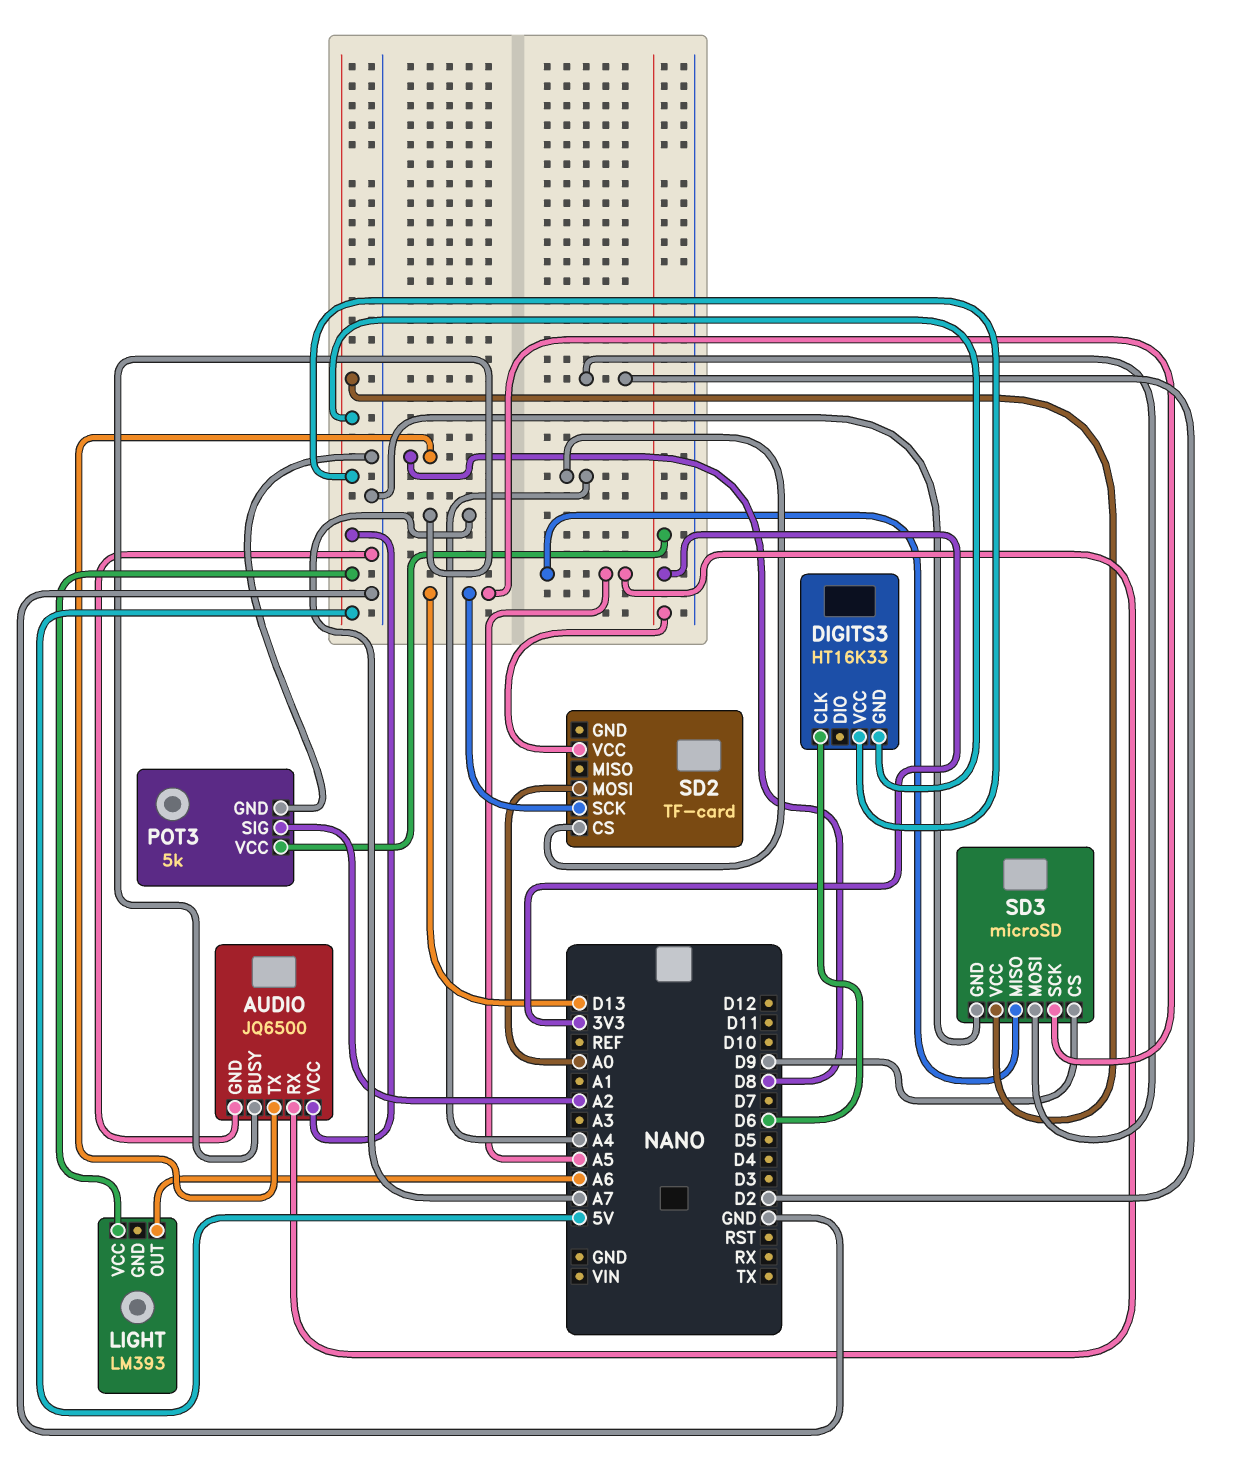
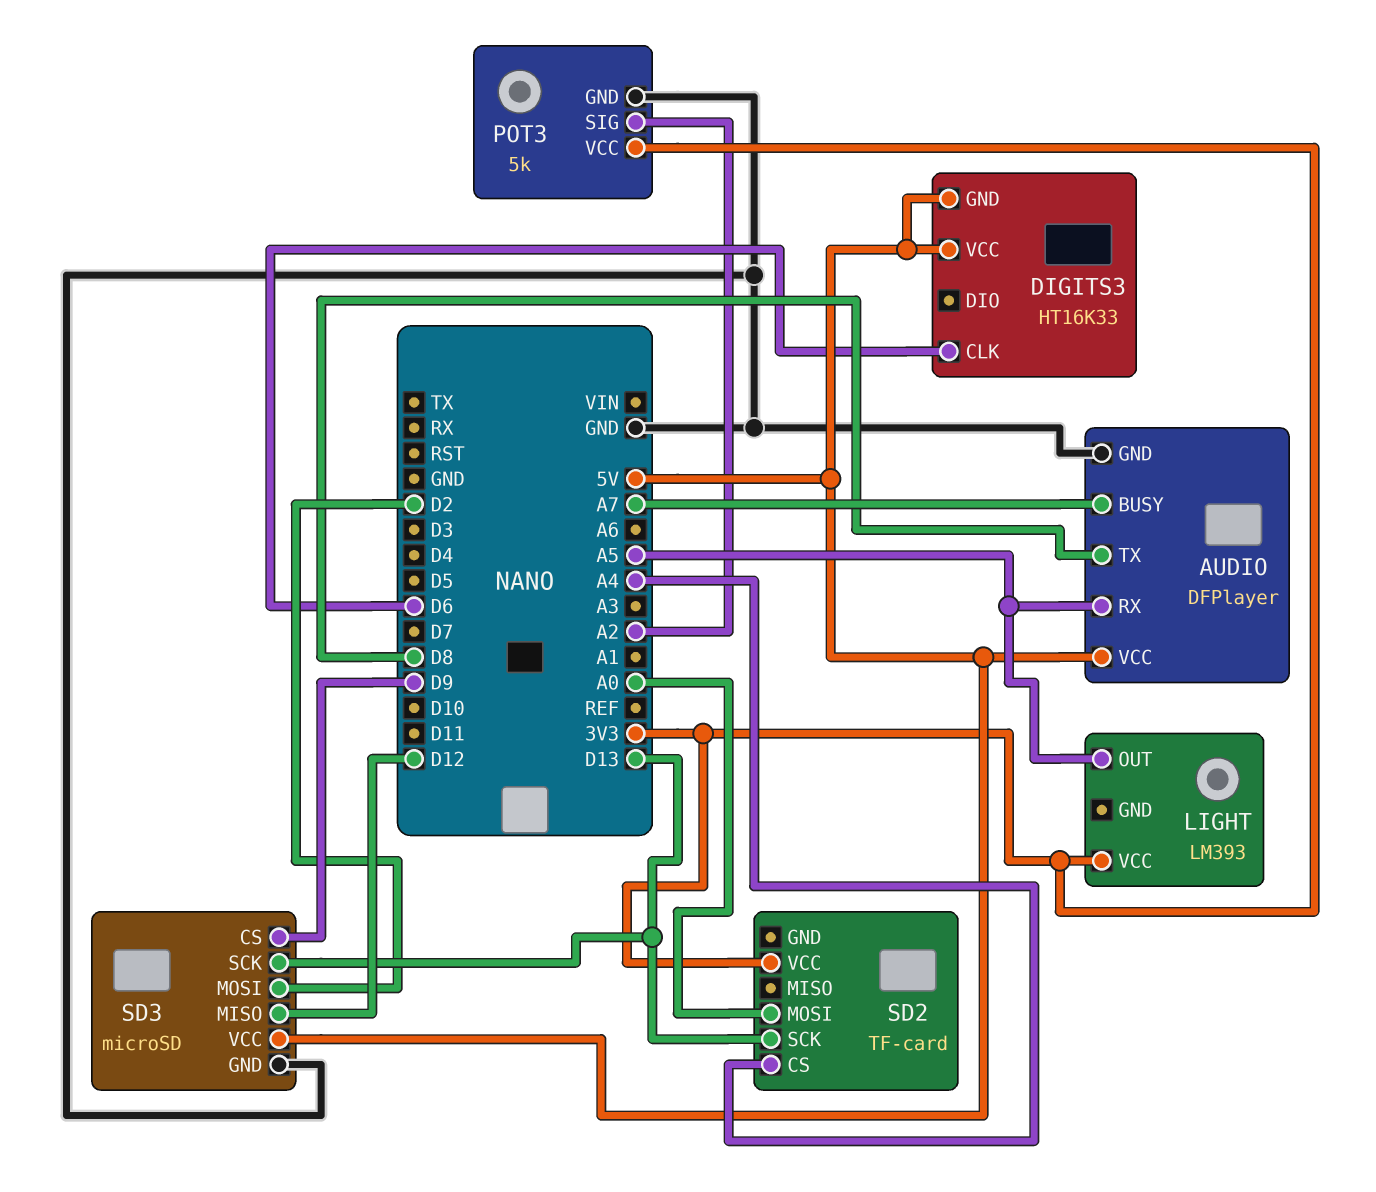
AUDIO: JQ6500 -> DFPlayer
LIGHT pin OUT: A6 -> A5
LIGHT pin VCC: 5V -> 3V3
SD3 pin MISO: A5 -> D12

